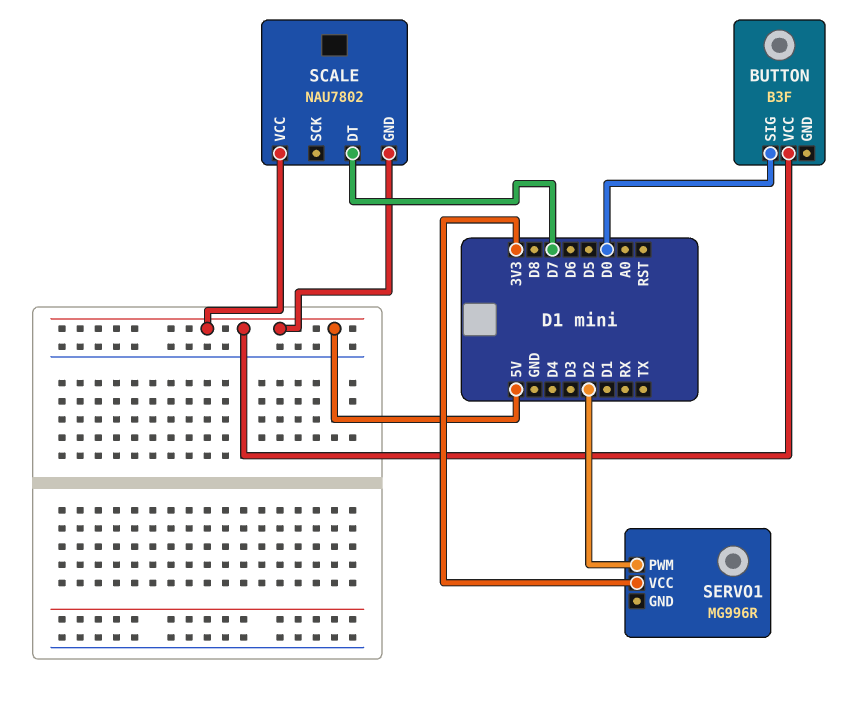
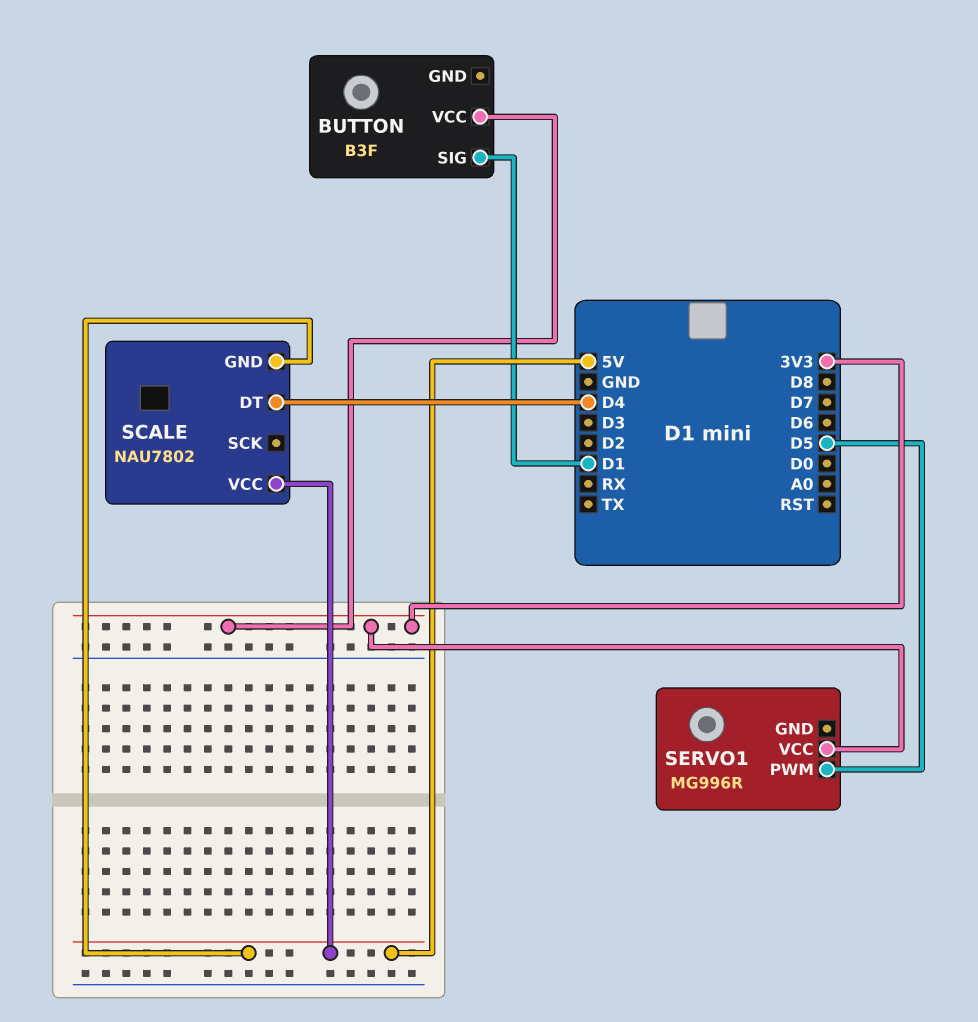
BUTTON pin SIG: D0 -> D1
BUTTON pin VCC: 5V -> 3V3
SCALE pin DT: D7 -> D4
SERVO1 pin PWM: D2 -> D5

